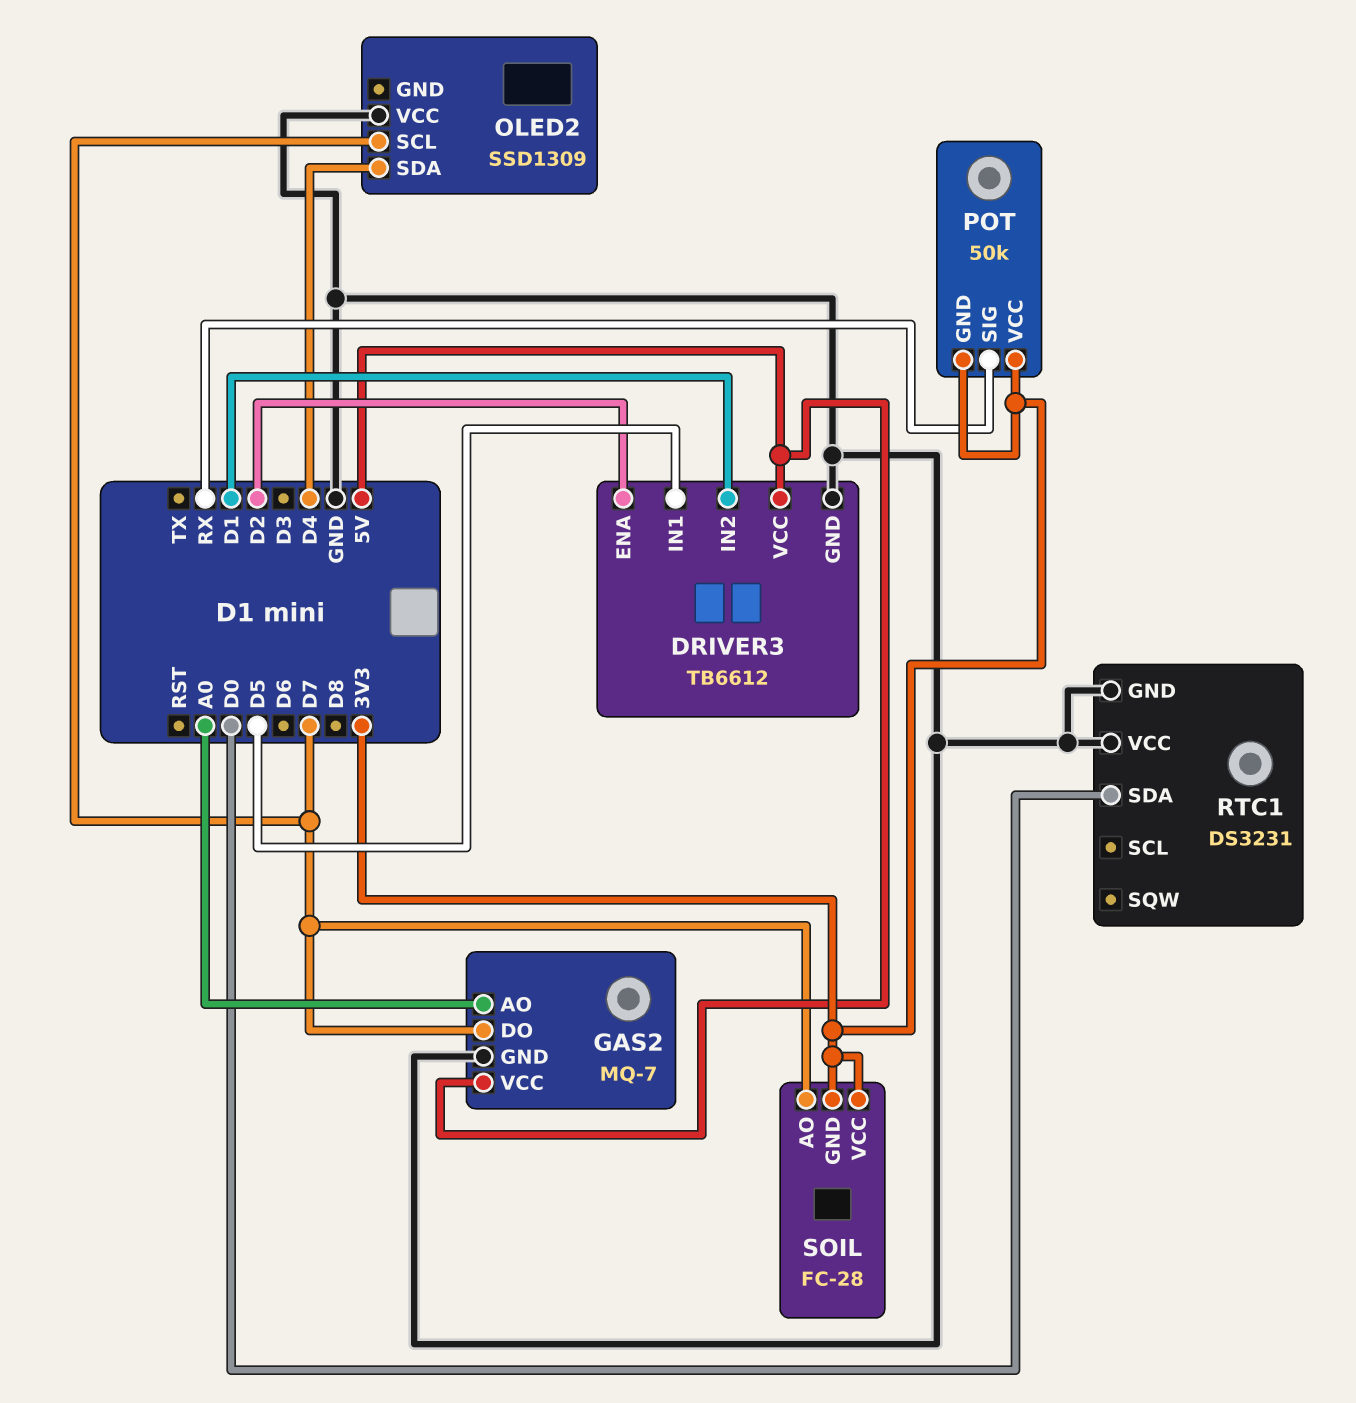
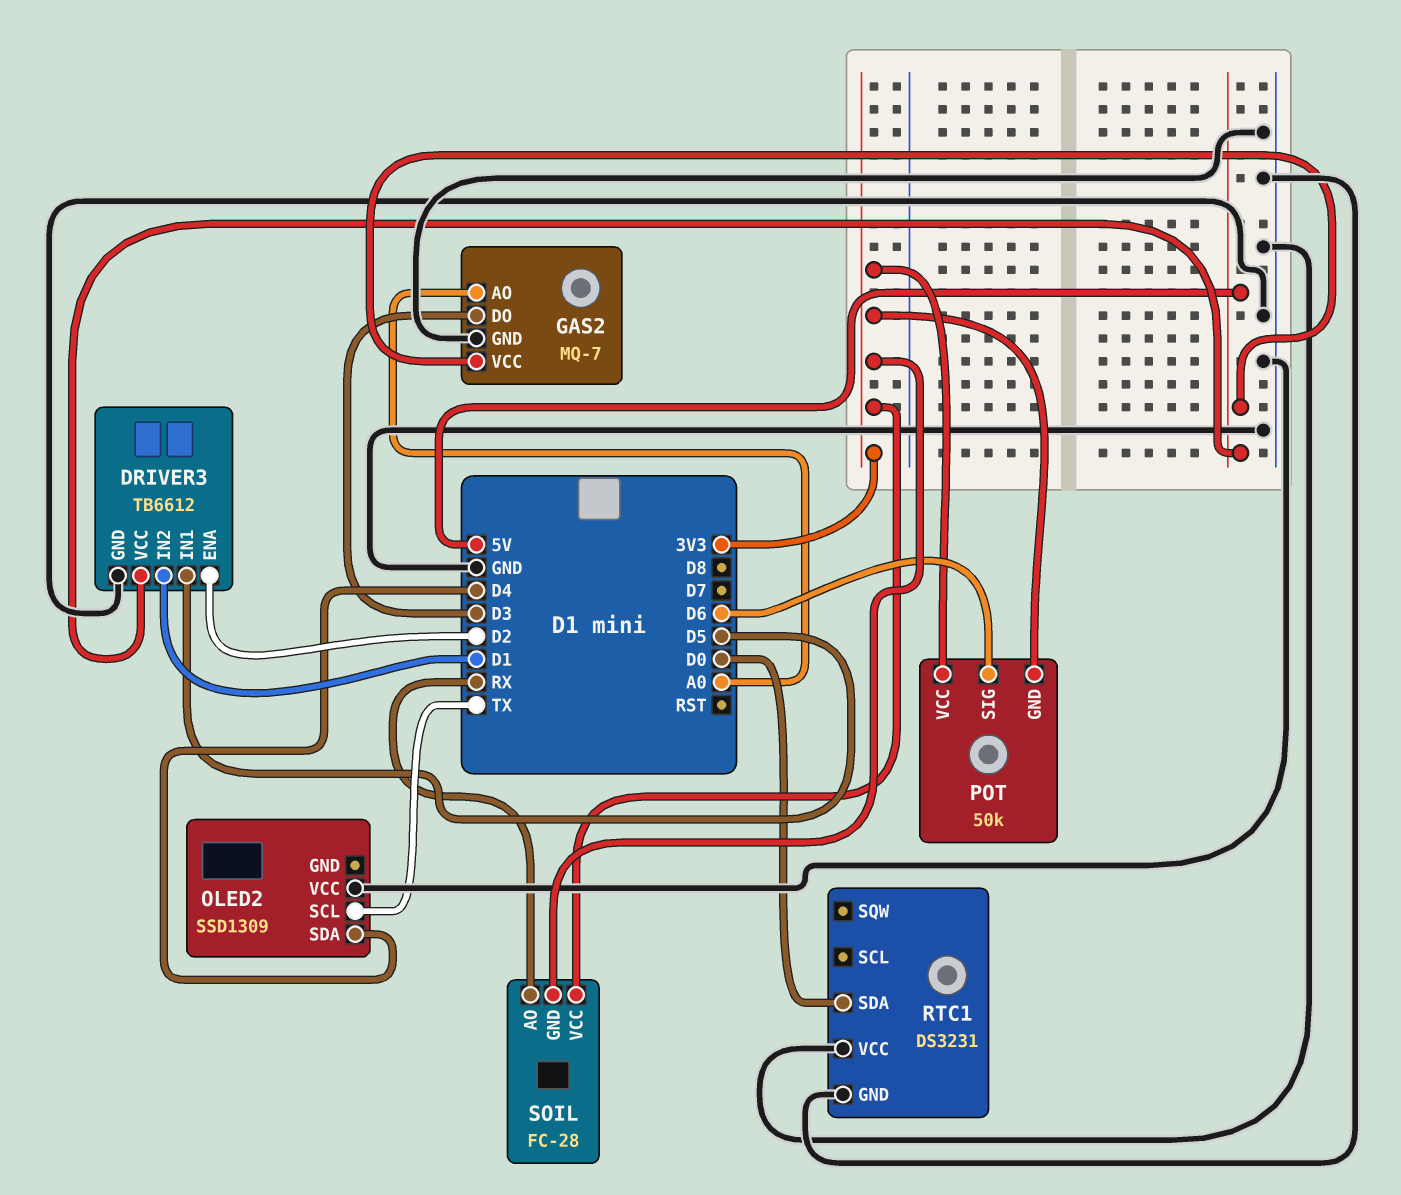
GAS2 pin DO: D7 -> D3
OLED2 pin SCL: D7 -> TX
POT pin SIG: RX -> D6
SOIL pin AO: D7 -> RX

